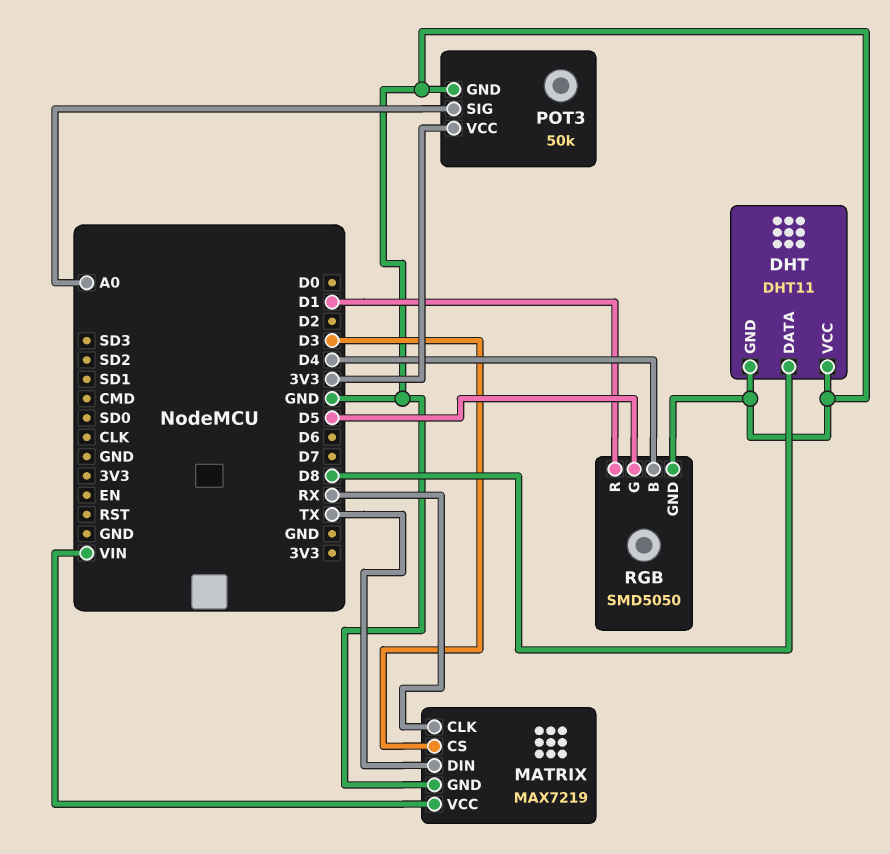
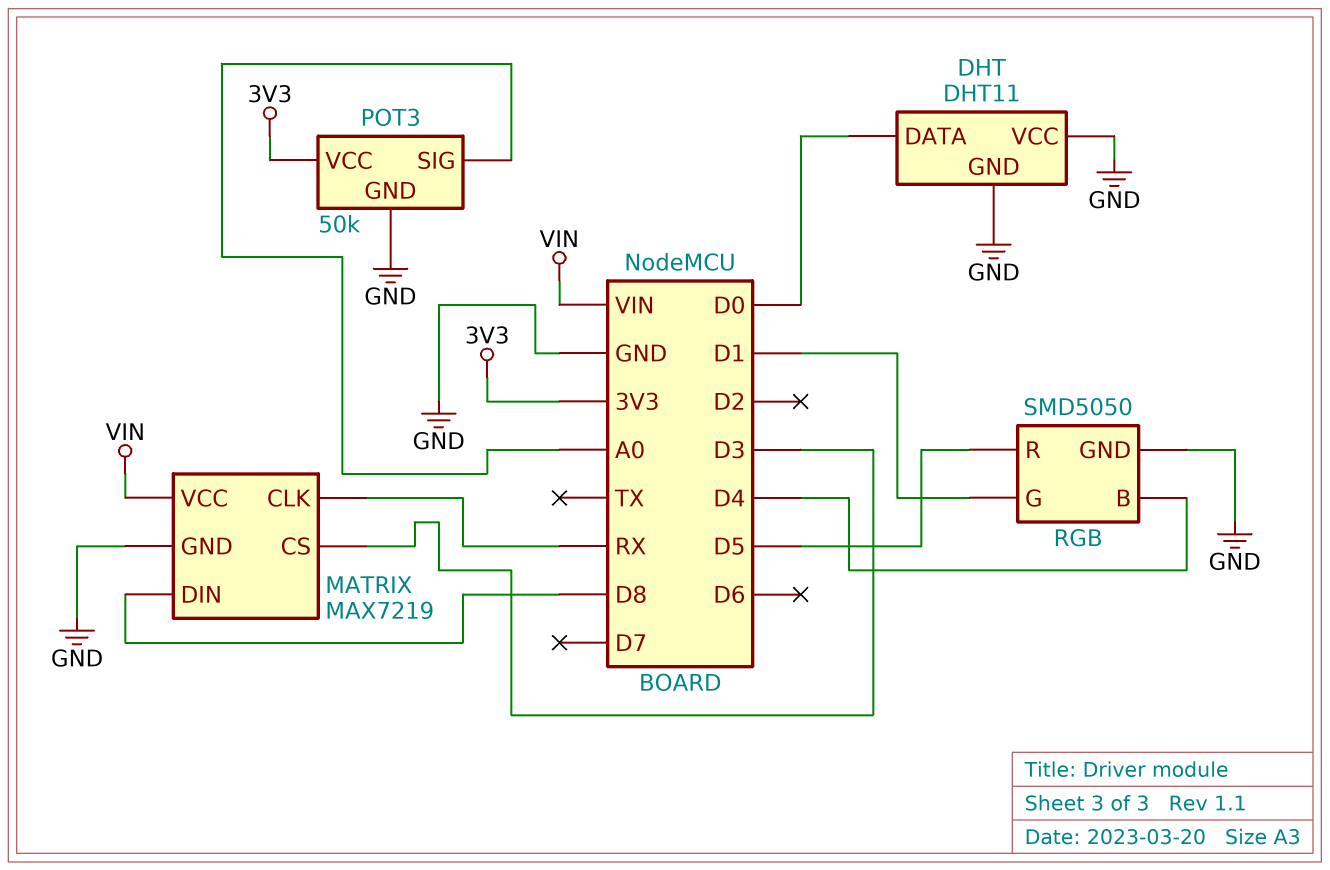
DHT pin DATA: D8 -> D0
MATRIX pin DIN: TX -> D8
RGB pin G: D5 -> D1
RGB pin R: D1 -> D5

